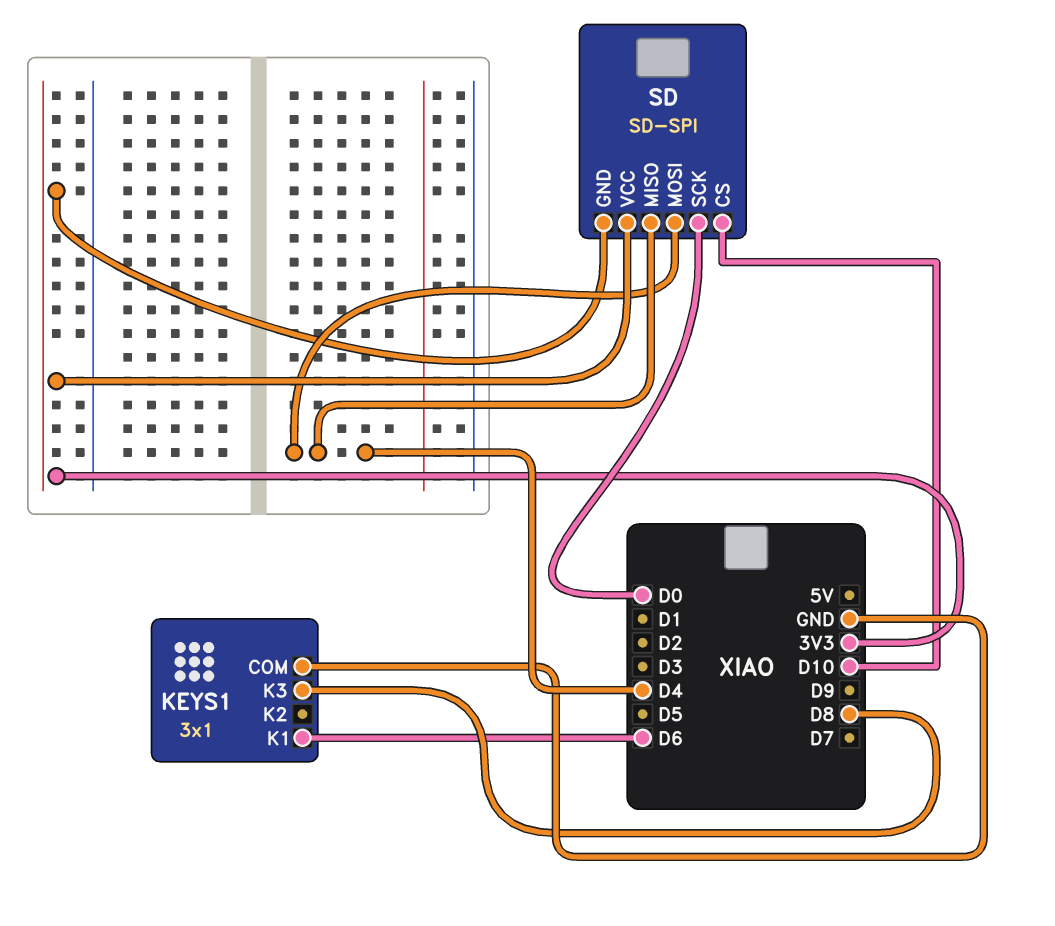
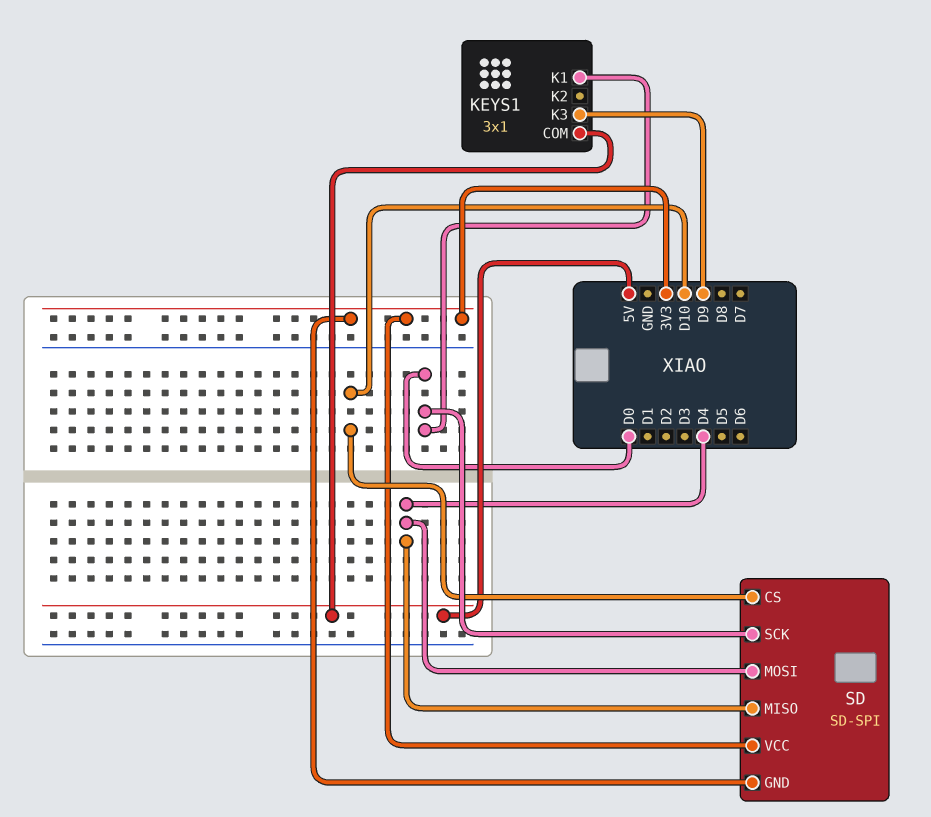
KEYS1 pin COM: GND -> 5V
KEYS1 pin K1: D6 -> D0
KEYS1 pin K3: D8 -> D9

